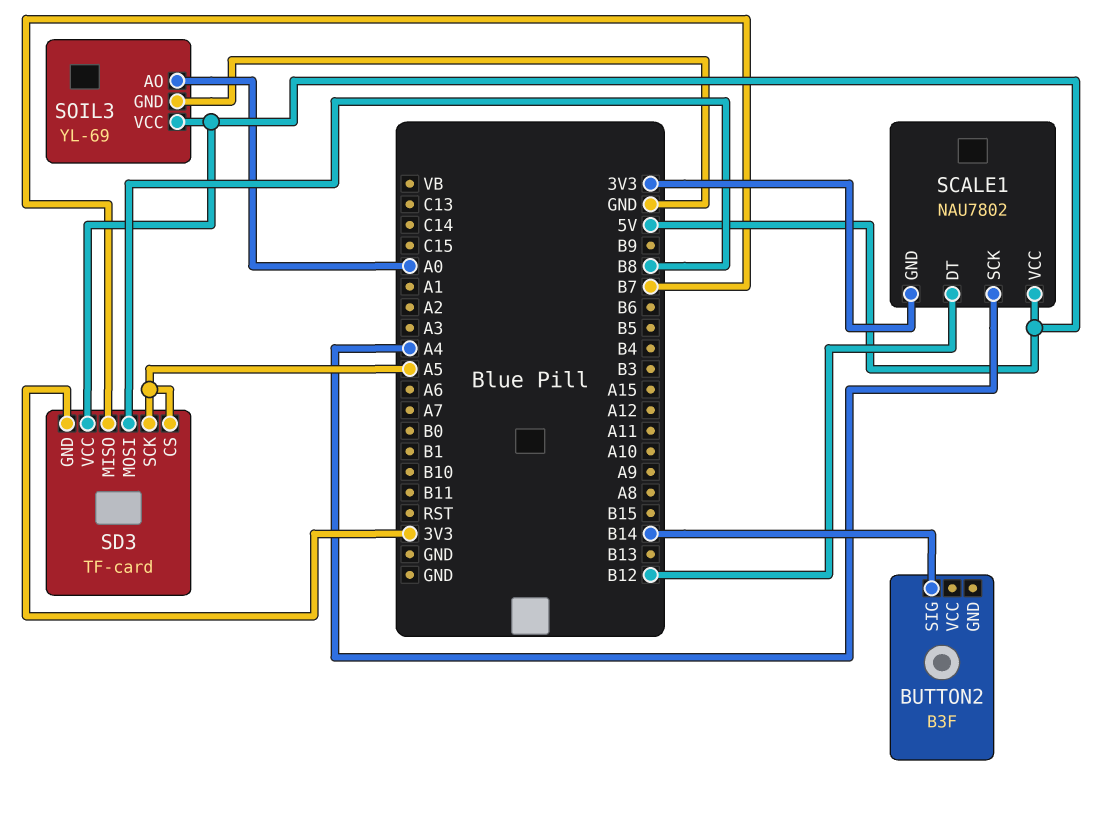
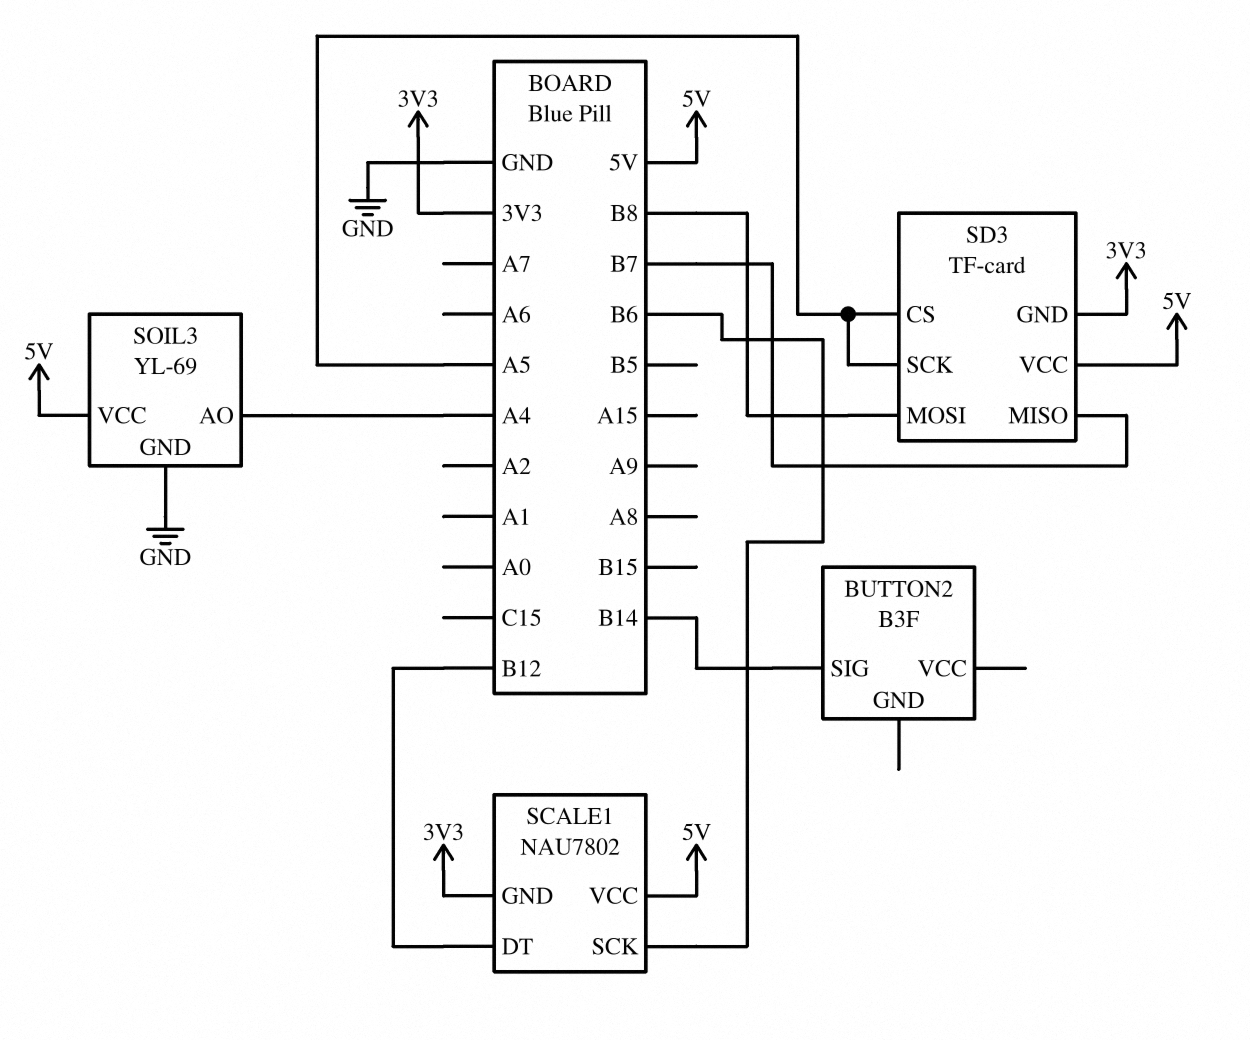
SCALE1 pin SCK: A4 -> B6
SOIL3 pin AO: A0 -> A4

